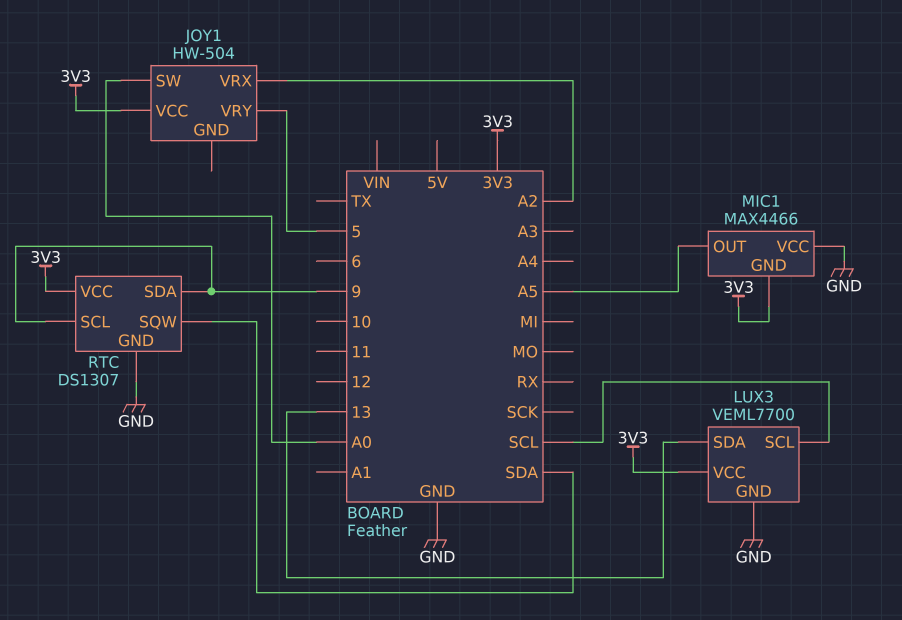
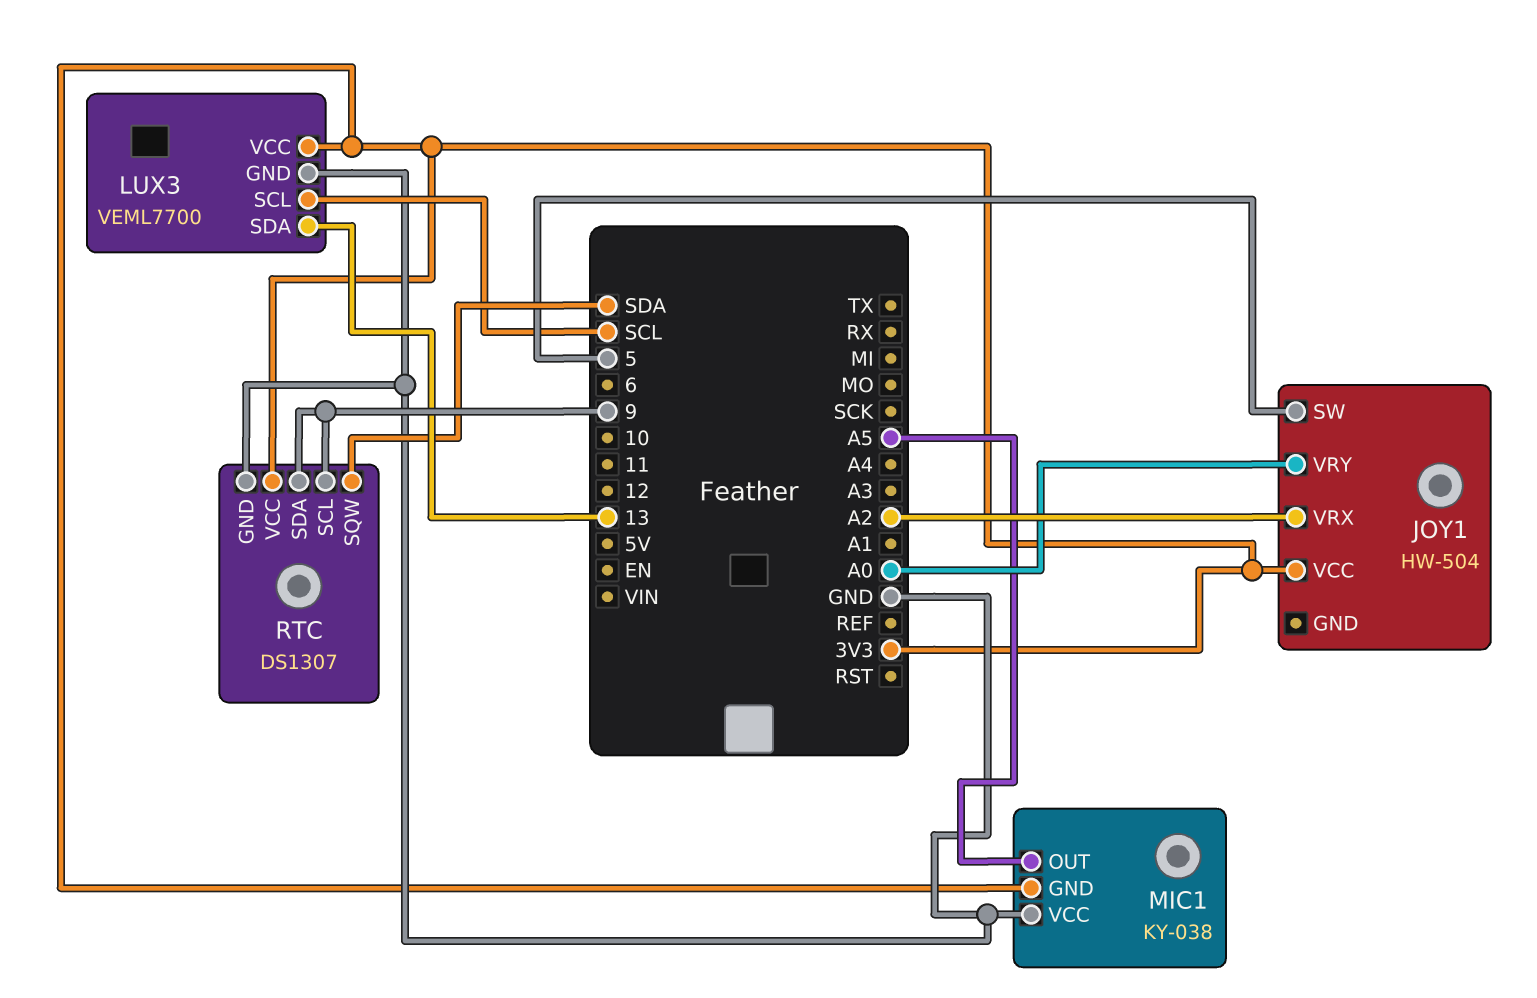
JOY1 pin SW: A0 -> 5
JOY1 pin VRY: 5 -> A0
MIC1: MAX4466 -> KY-038

